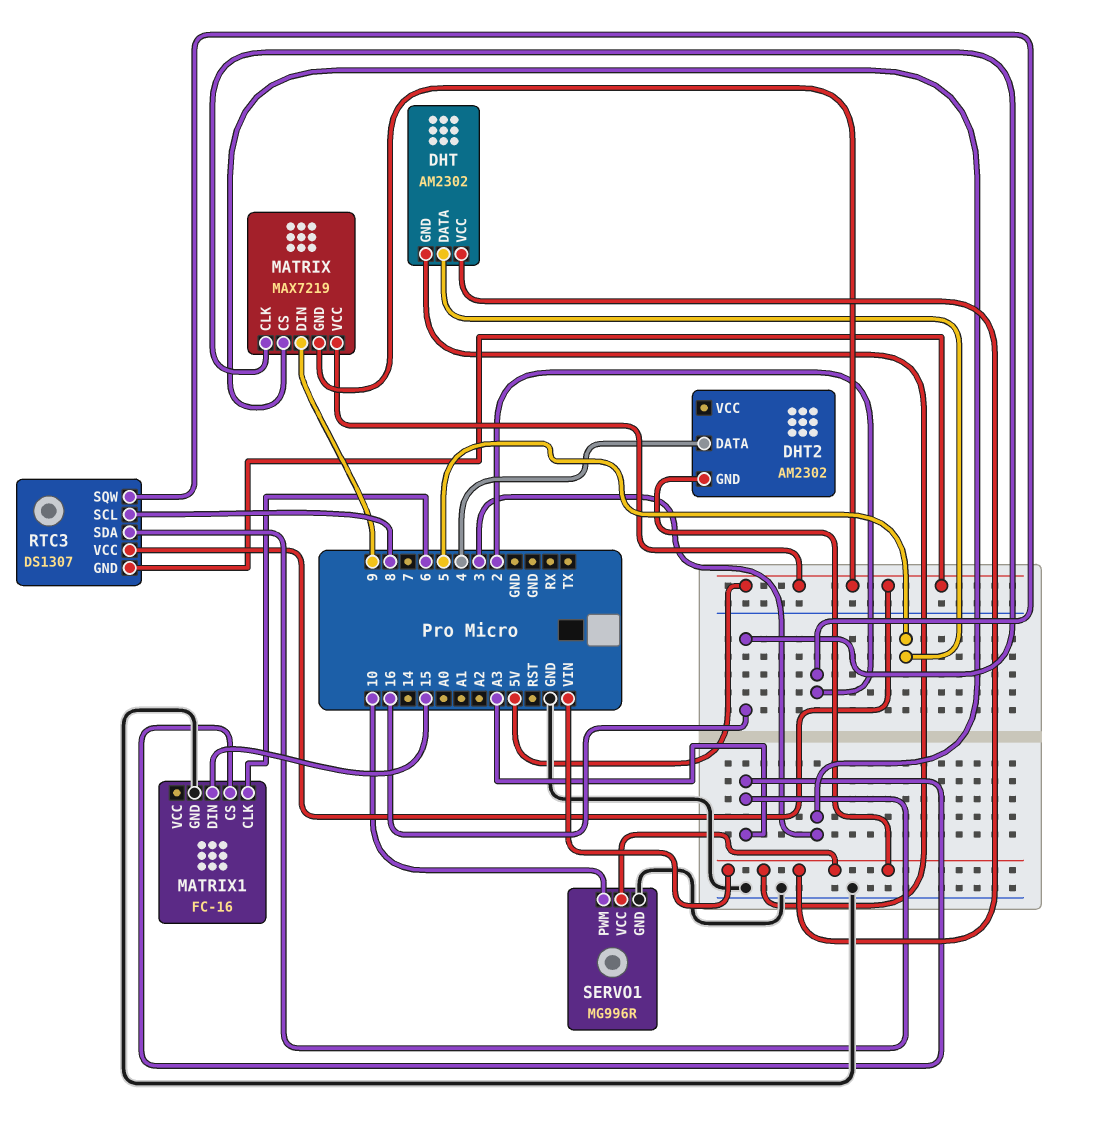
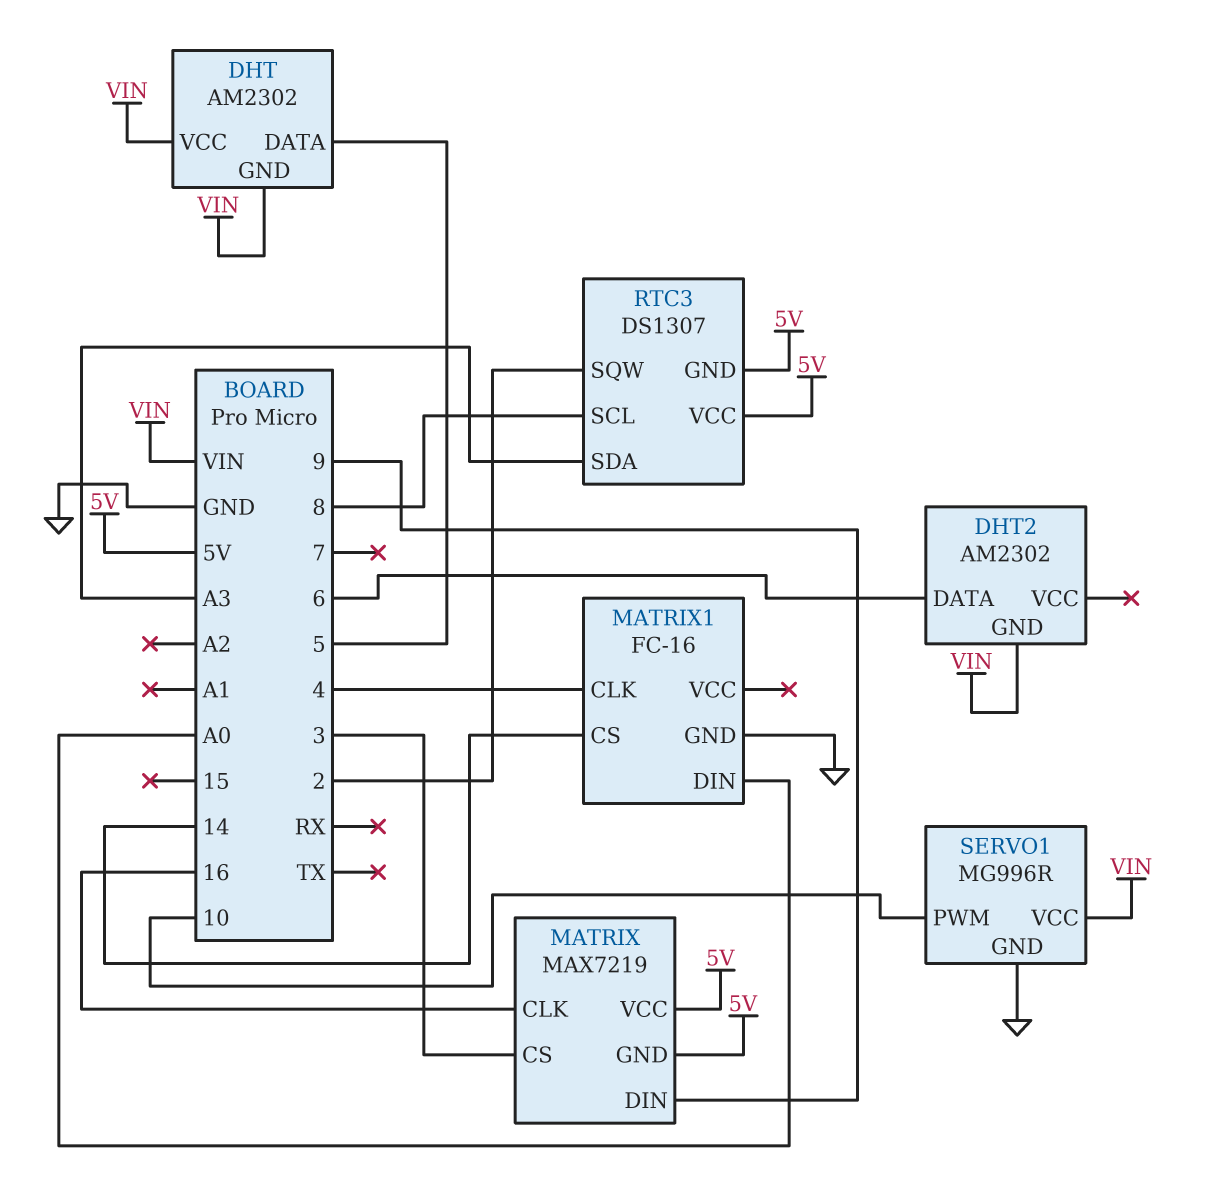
DHT2 pin DATA: 4 -> 6
MATRIX1 pin CLK: 6 -> 4
MATRIX1 pin CS: A3 -> 14
MATRIX1 pin DIN: 15 -> A0

